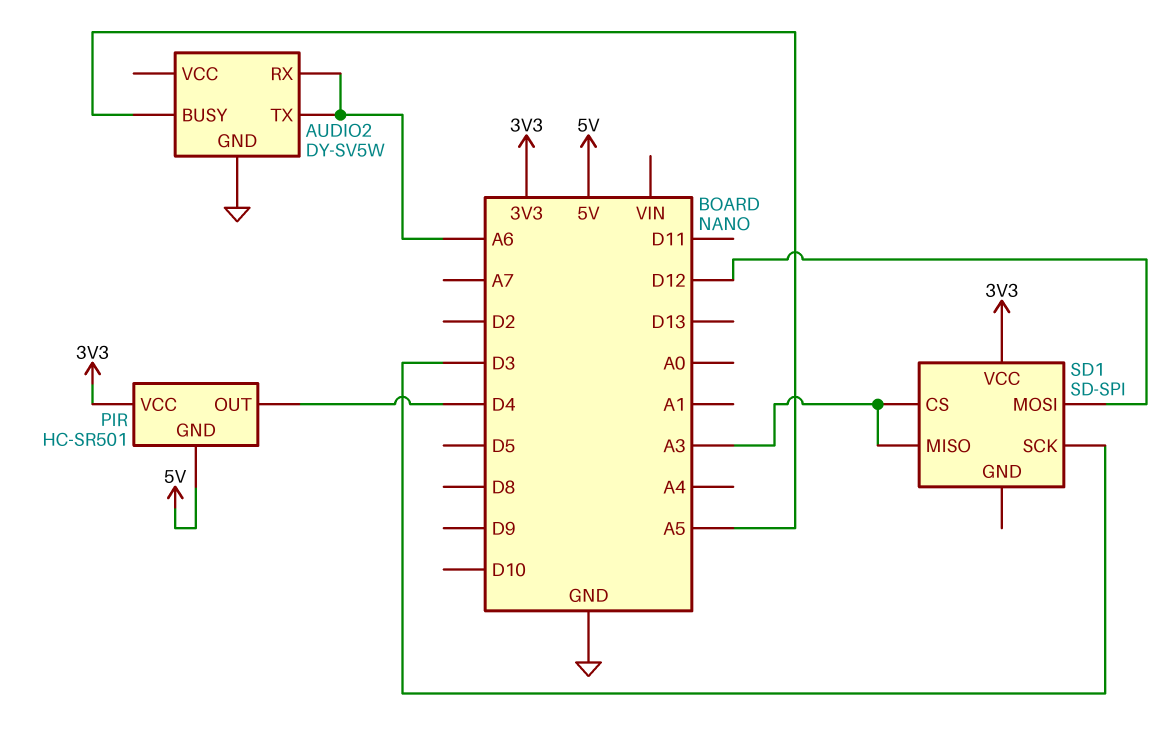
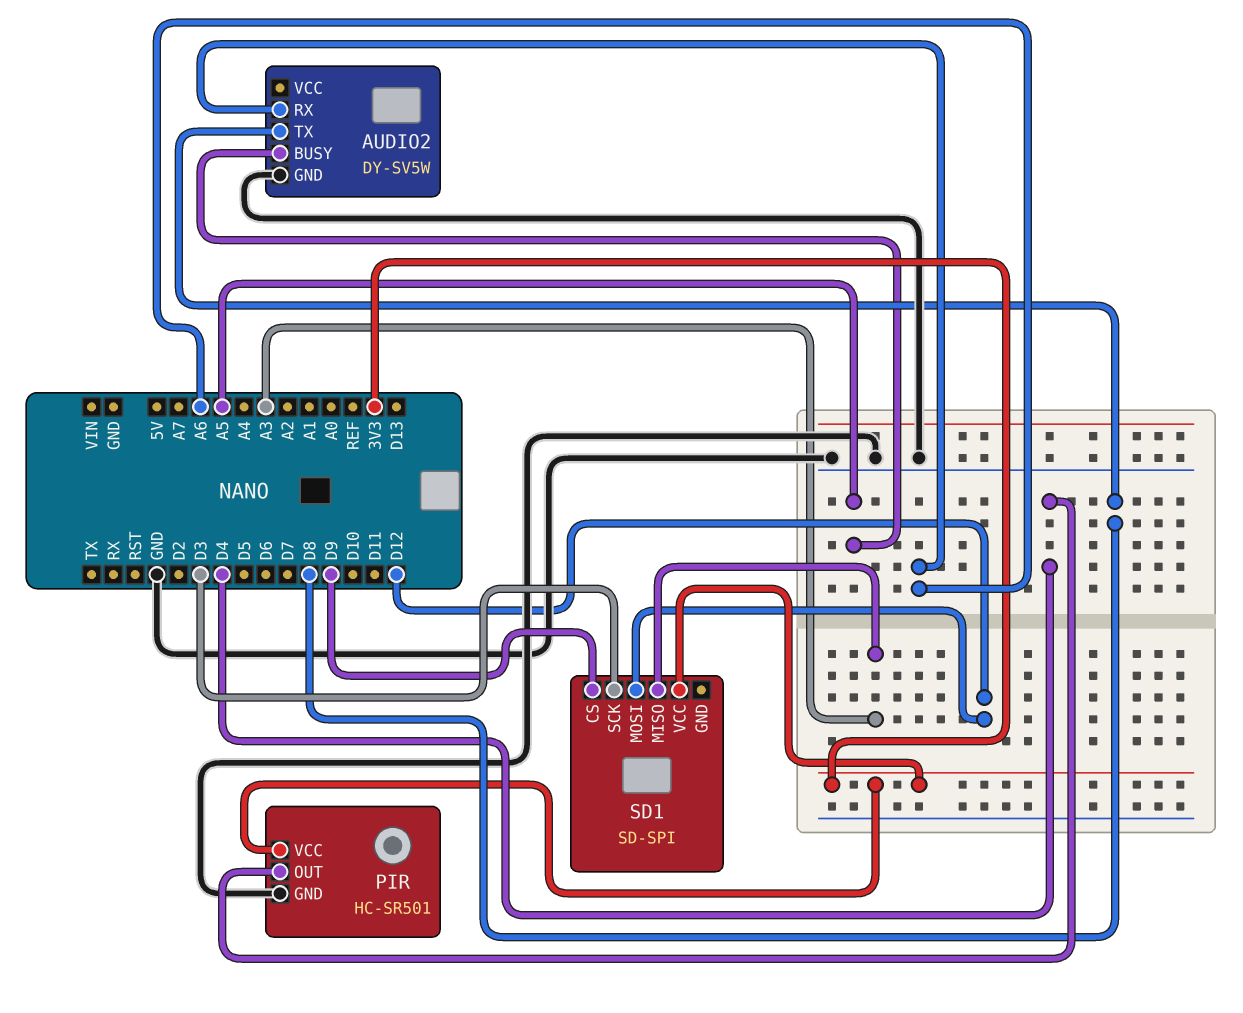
AUDIO2 pin TX: A6 -> D8
PIR pin GND: 5V -> GND
SD1 pin CS: A3 -> D9

